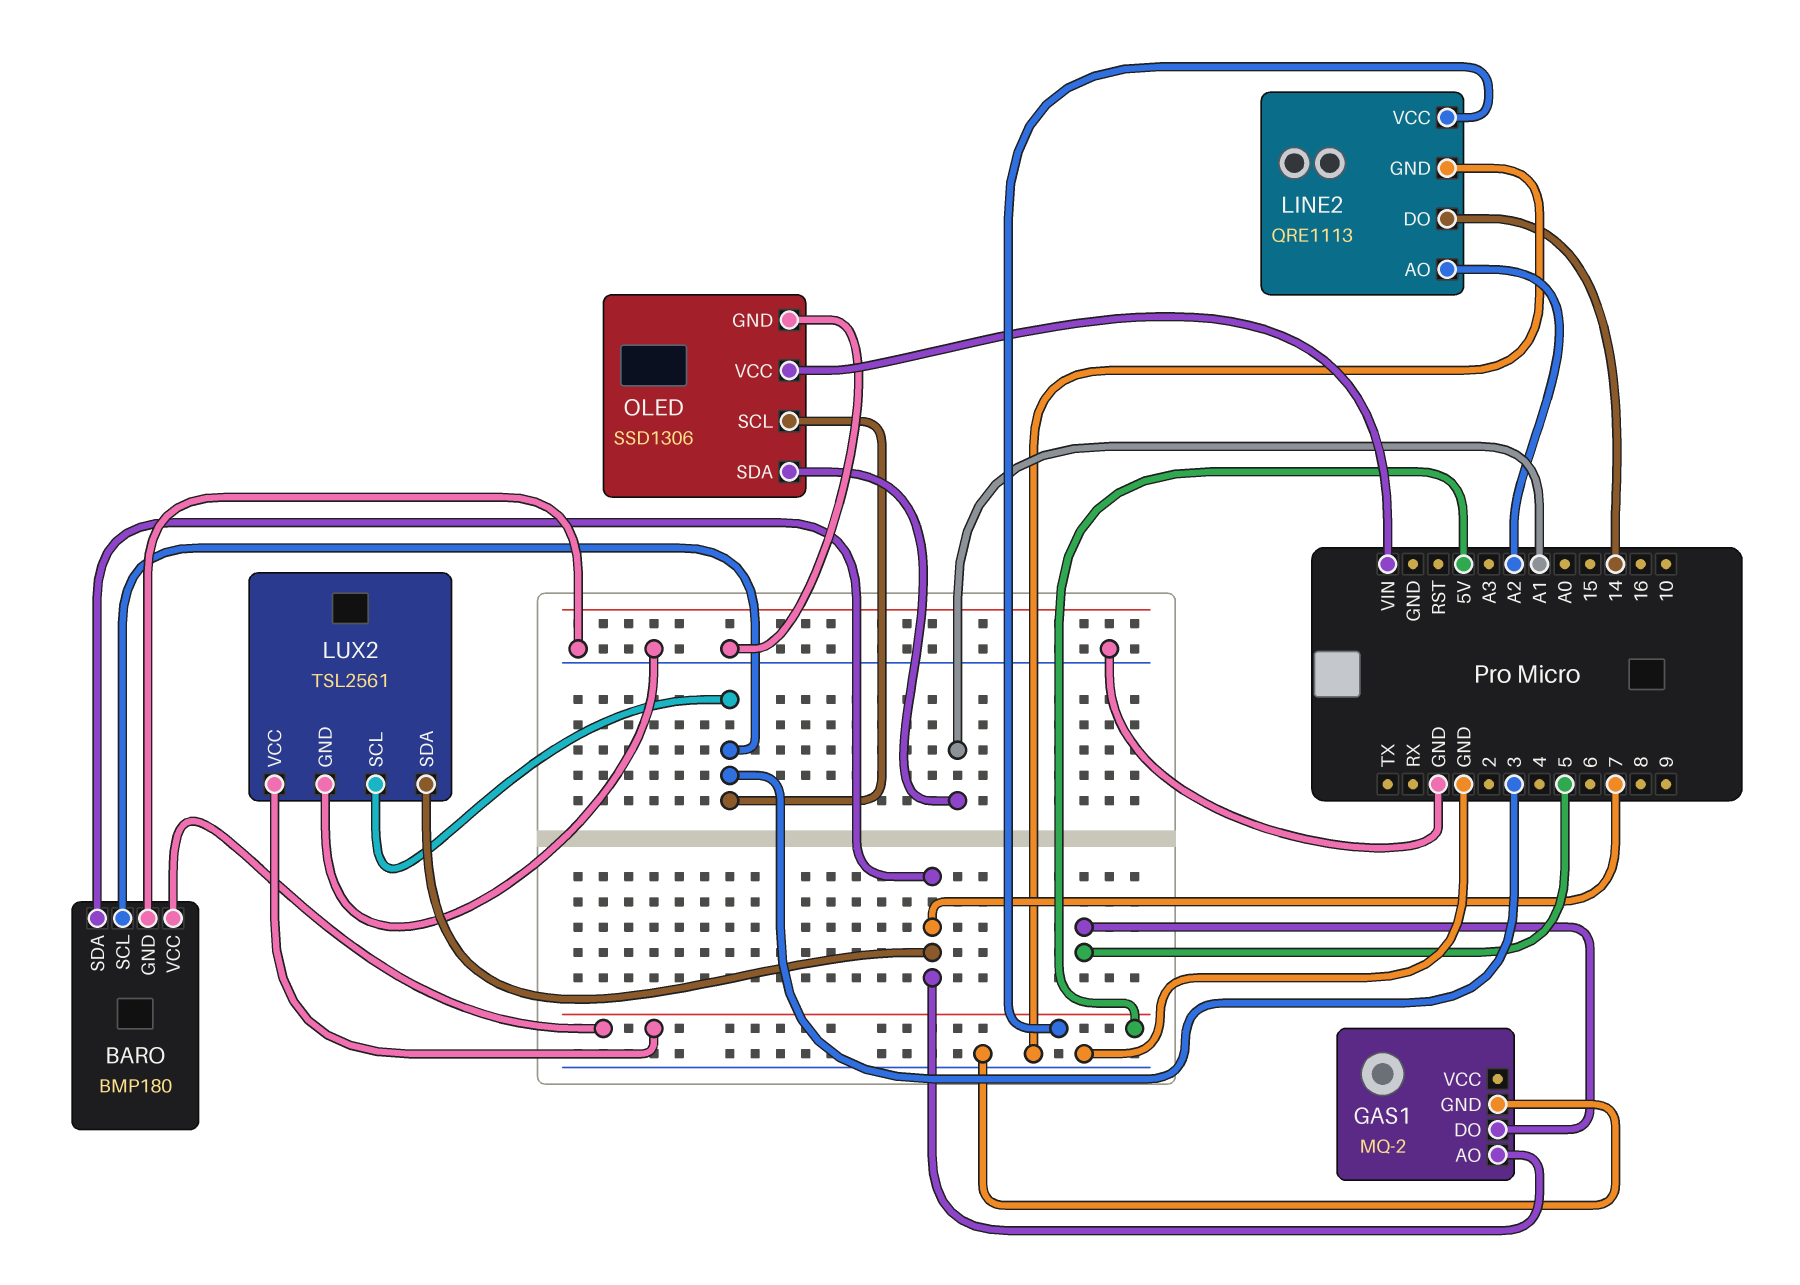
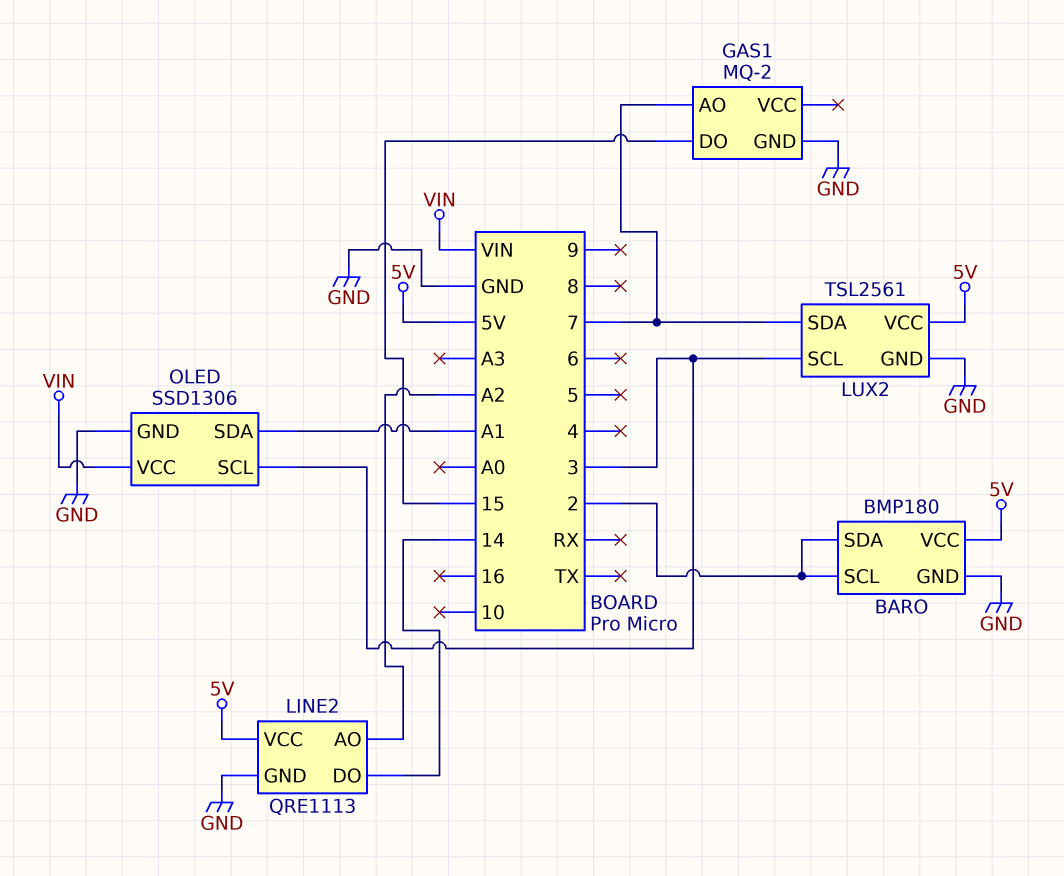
BARO pin SCL: 3 -> 2
BARO pin SDA: 7 -> 2
GAS1 pin DO: 5 -> 15

